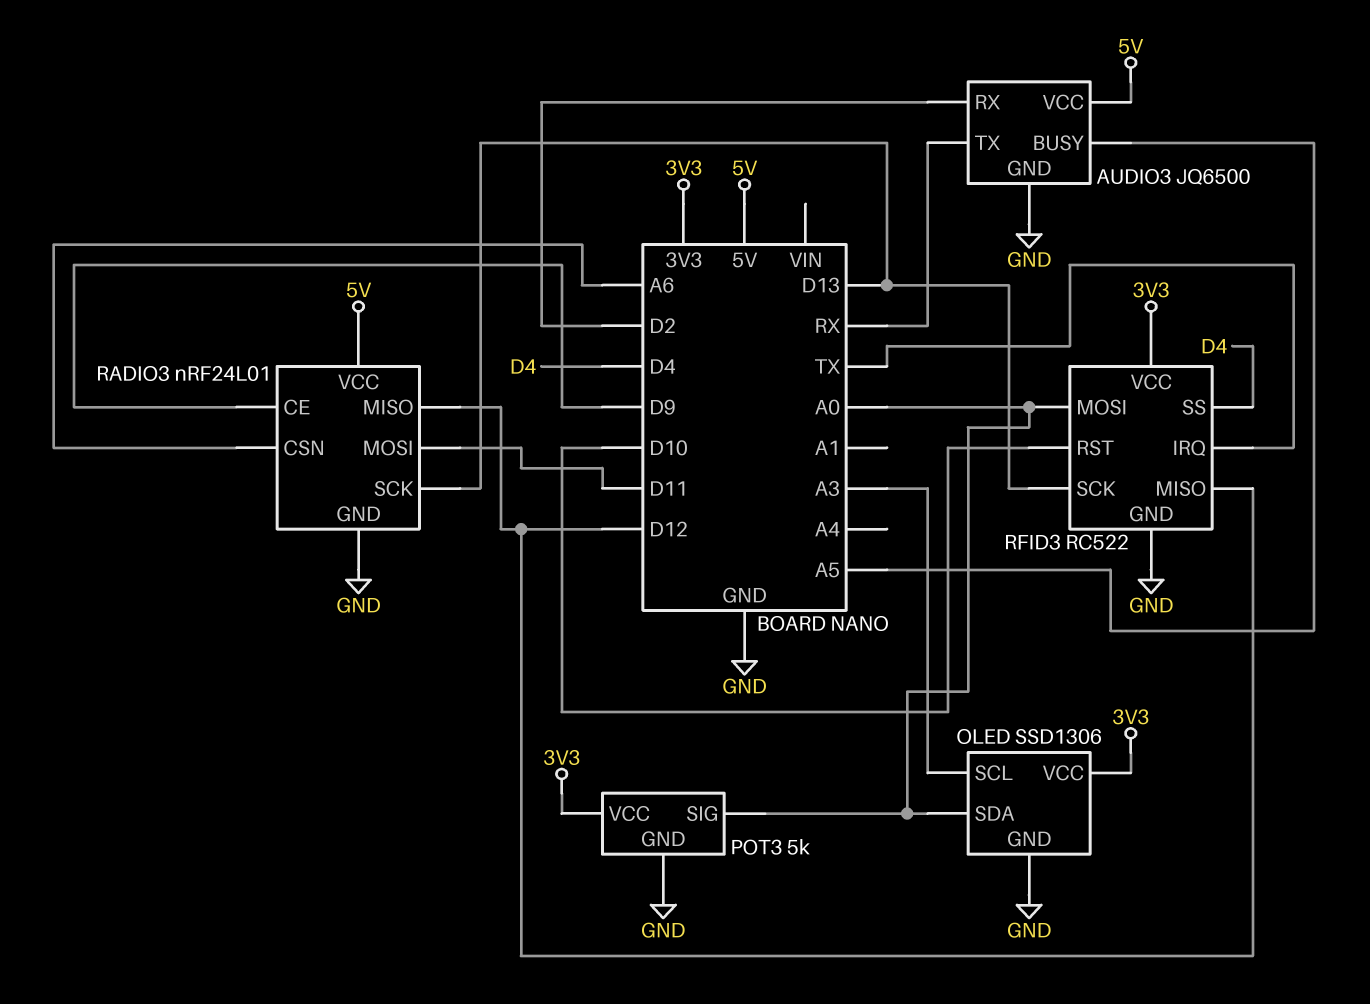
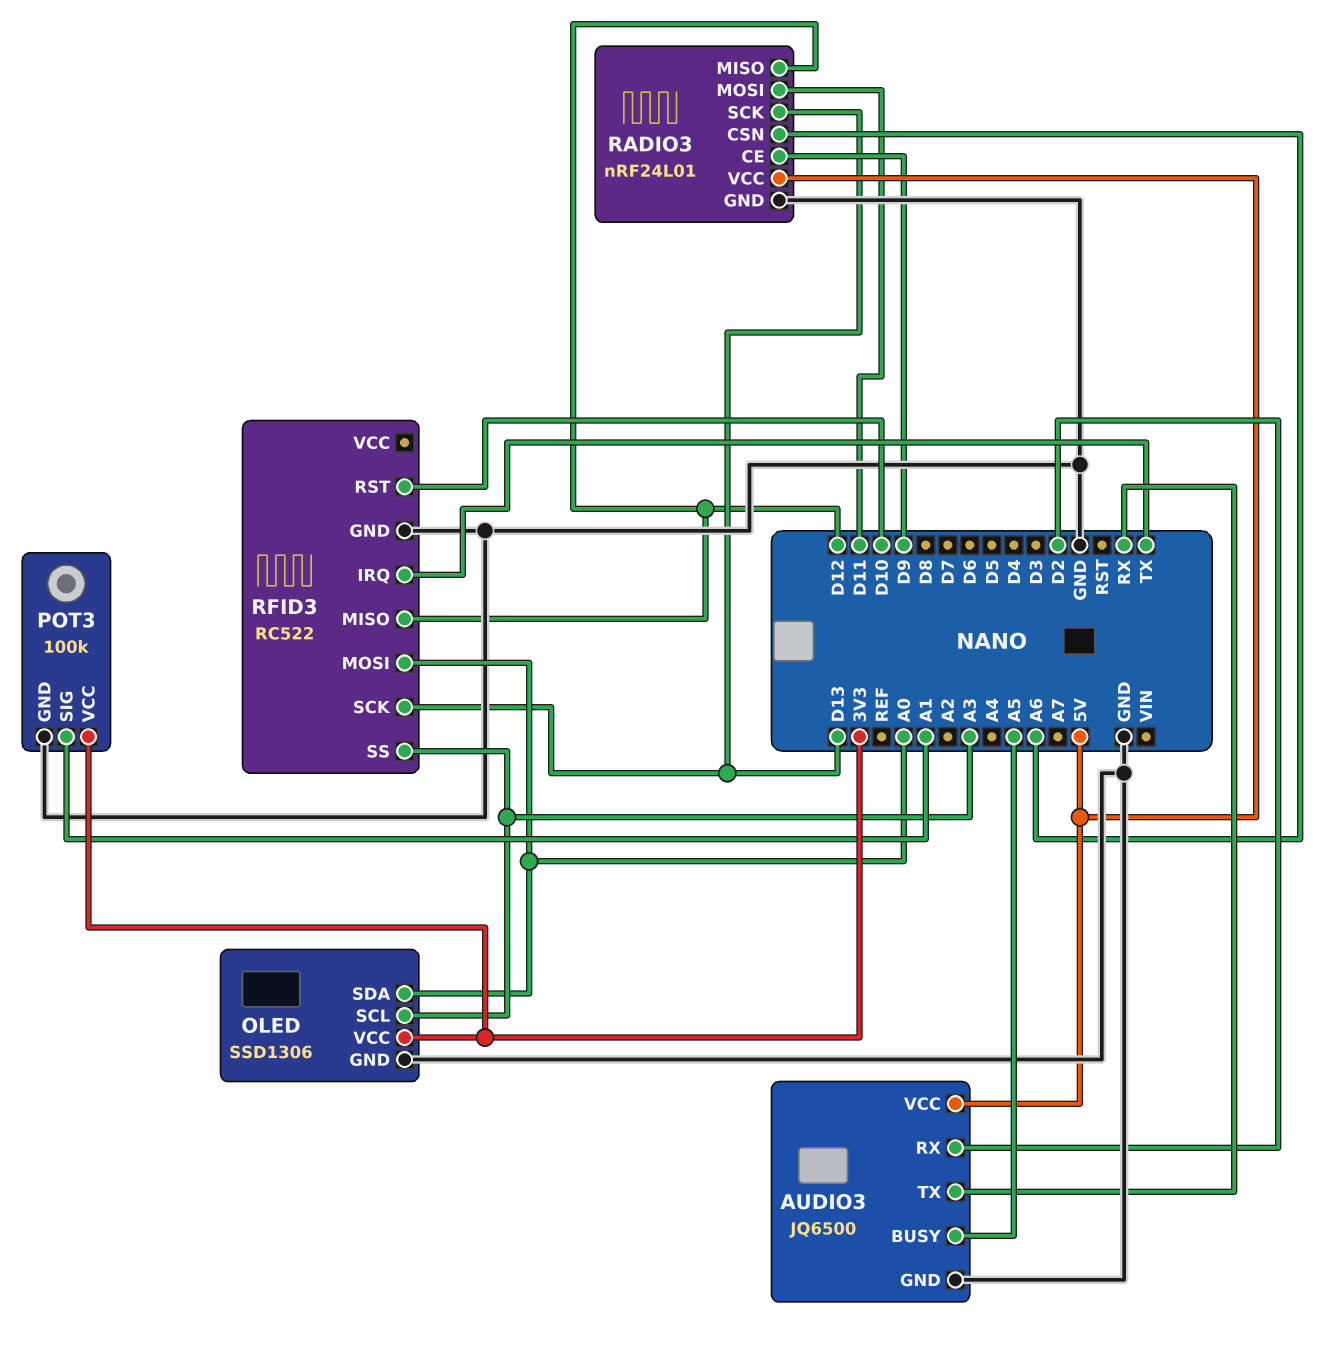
POT3: 5k -> 100k
POT3 pin SIG: A0 -> A1
RFID3 pin SS: D4 -> A3
RFID3 pin VCC: 3V3 -> none

